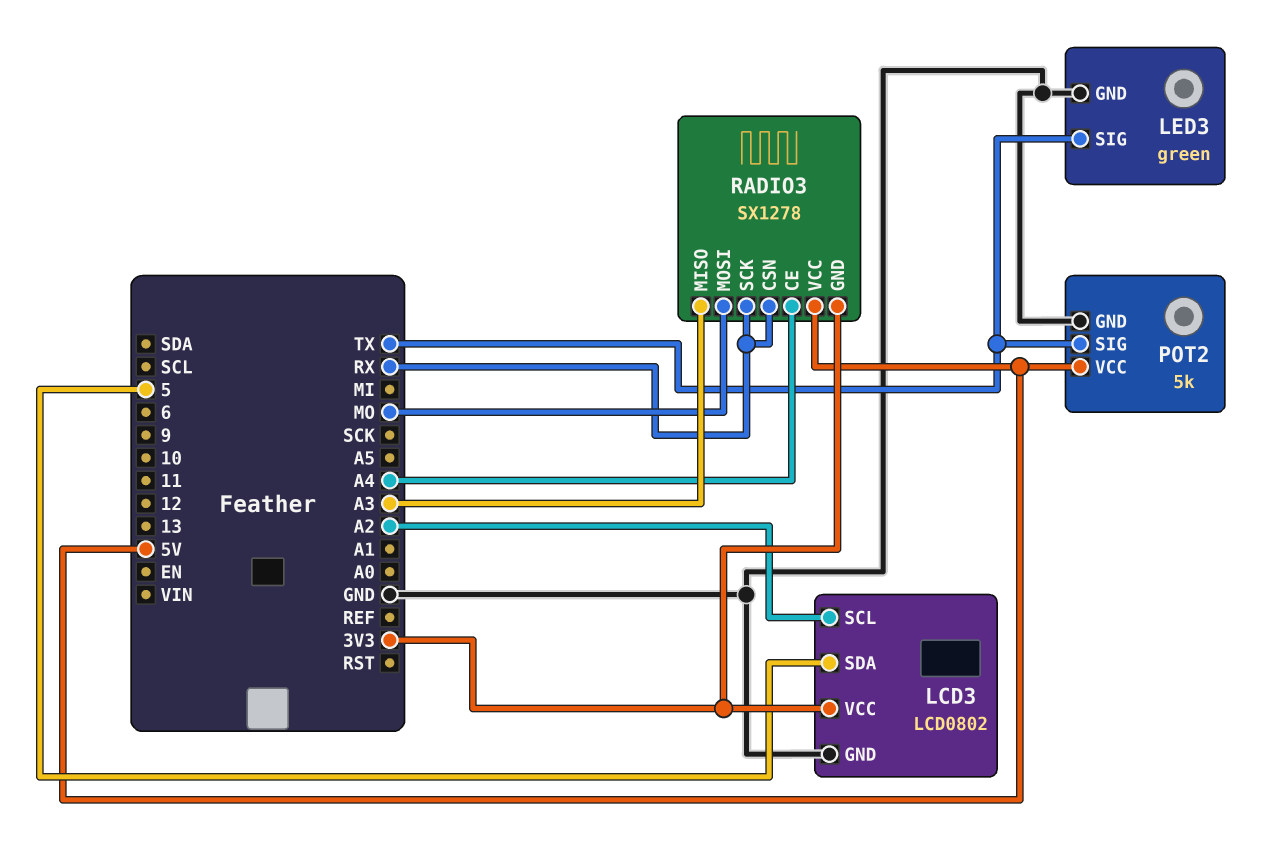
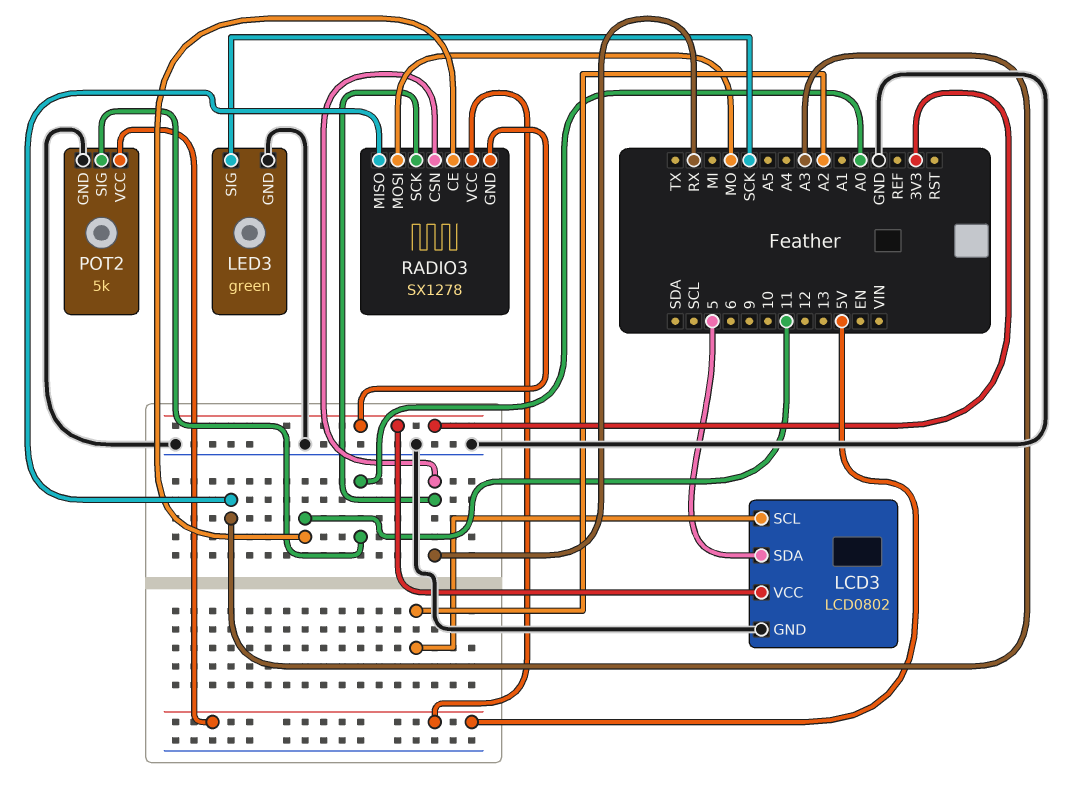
LED3 pin SIG: TX -> SCK
POT2 pin SIG: TX -> A0
RADIO3 pin CE: A4 -> 11

